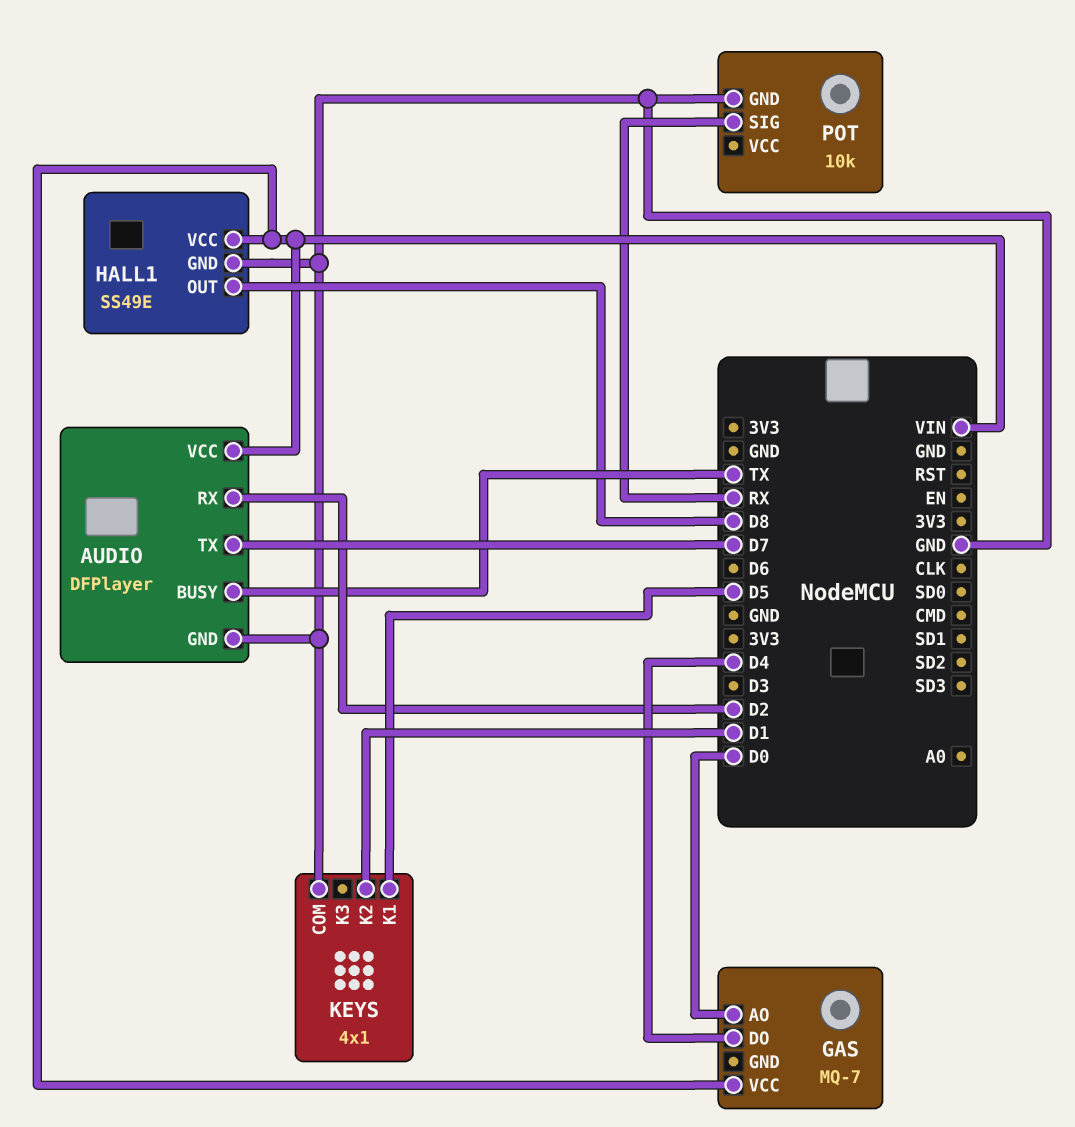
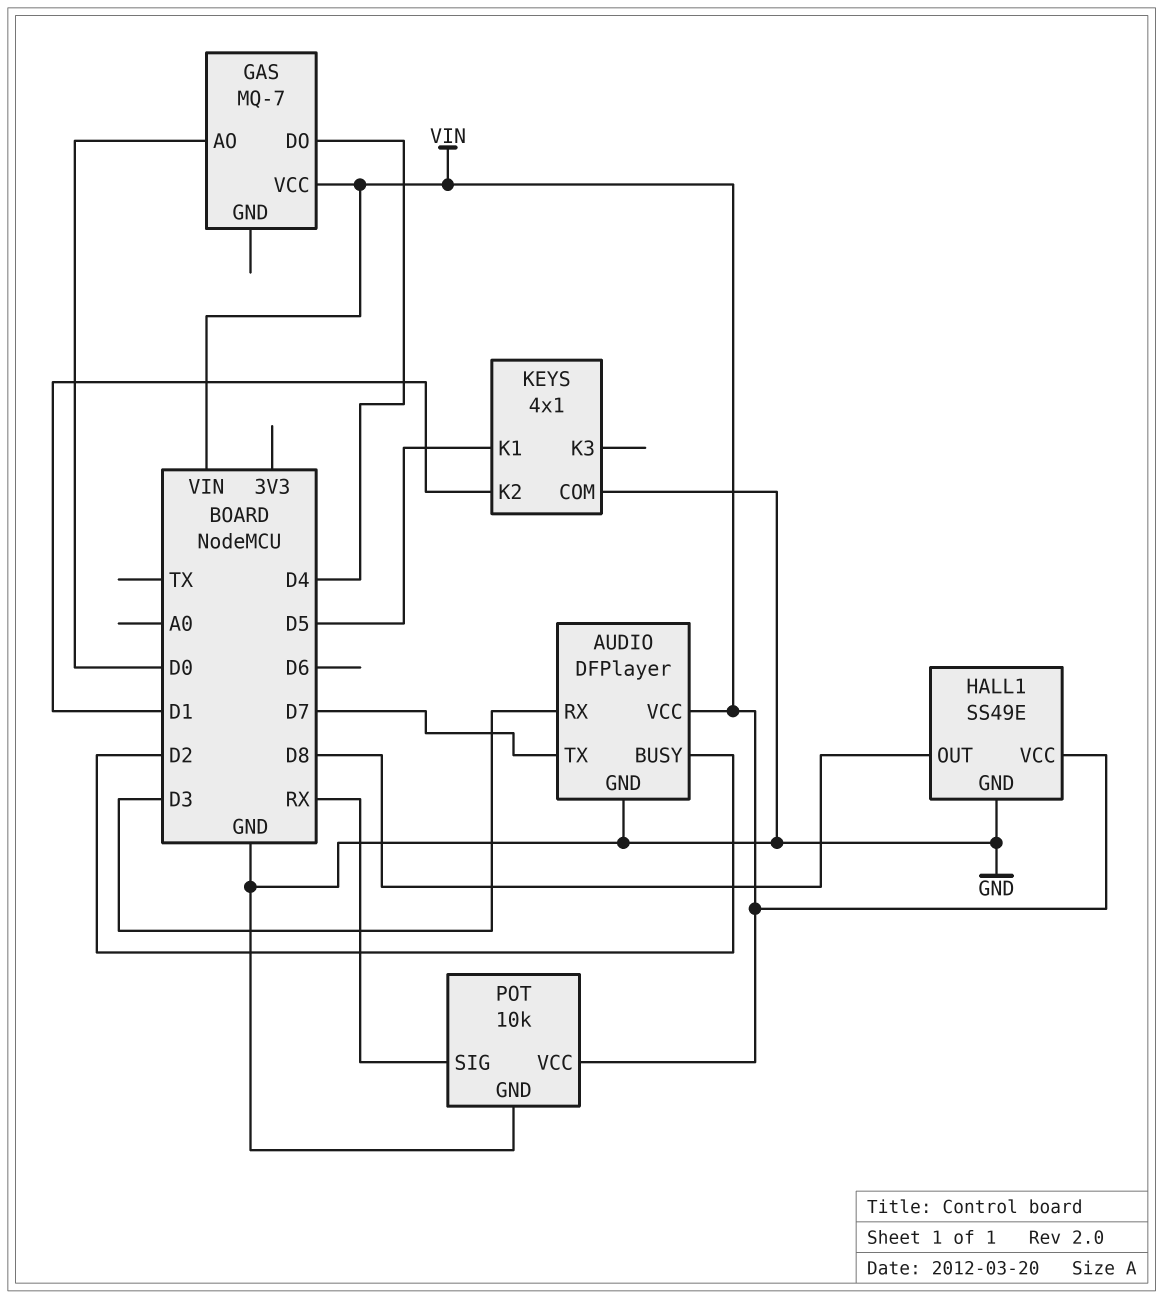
AUDIO pin BUSY: TX -> D2
AUDIO pin RX: D2 -> D3
POT pin VCC: none -> VIN

